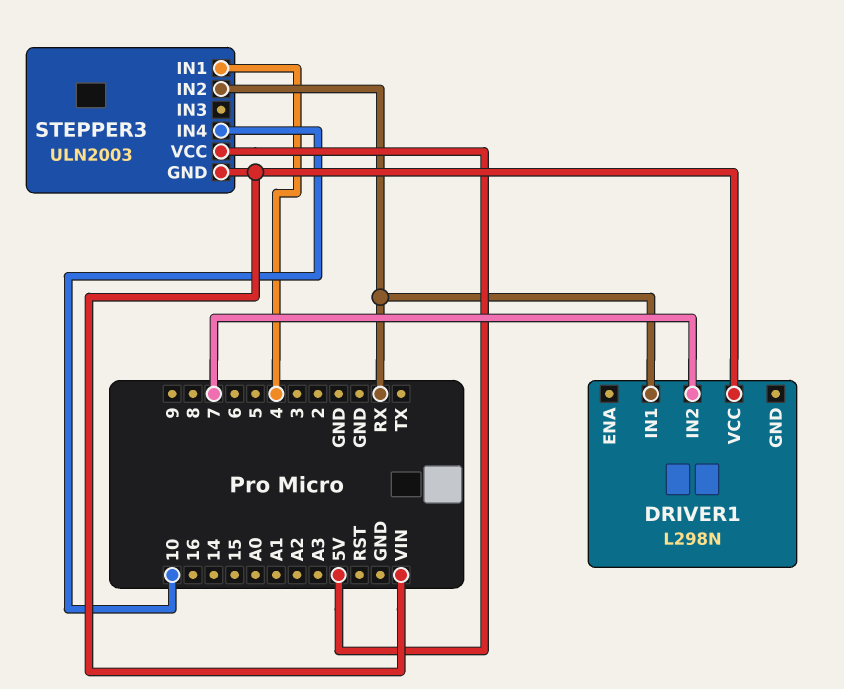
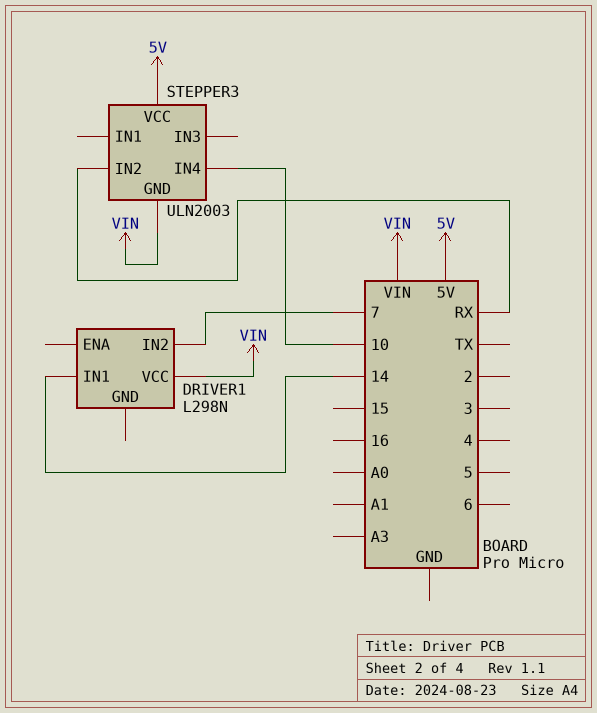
DRIVER1 pin IN1: RX -> 14
STEPPER3 pin IN1: 4 -> none

